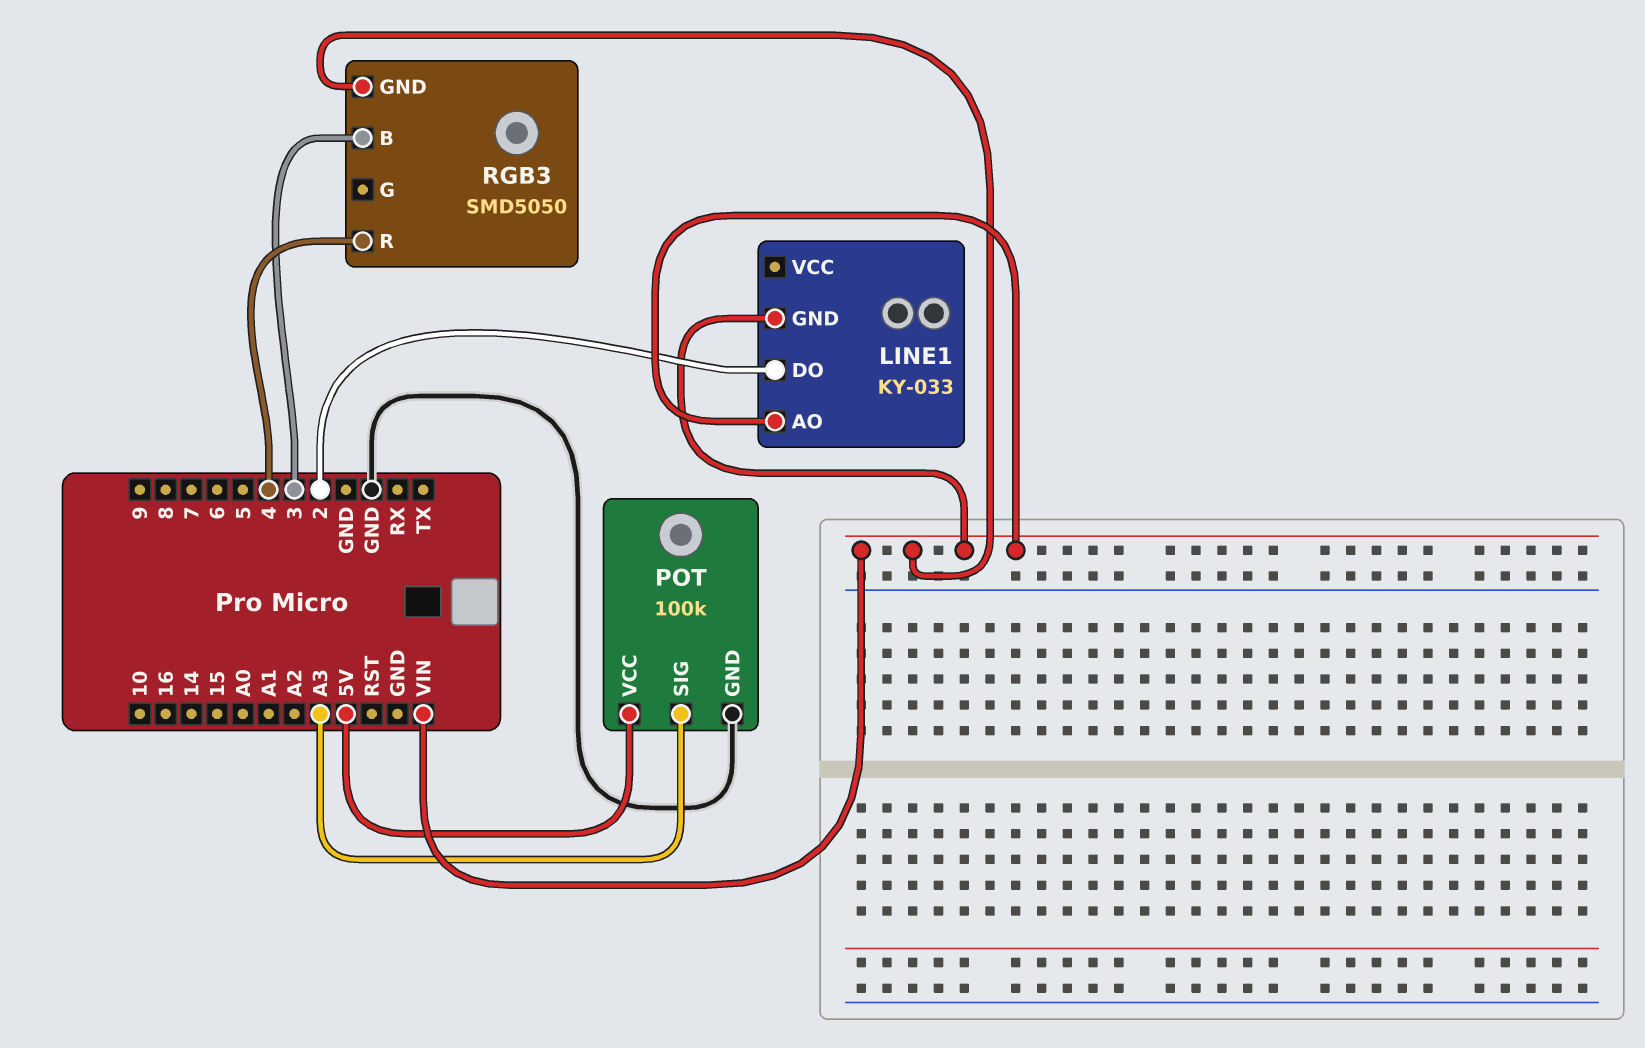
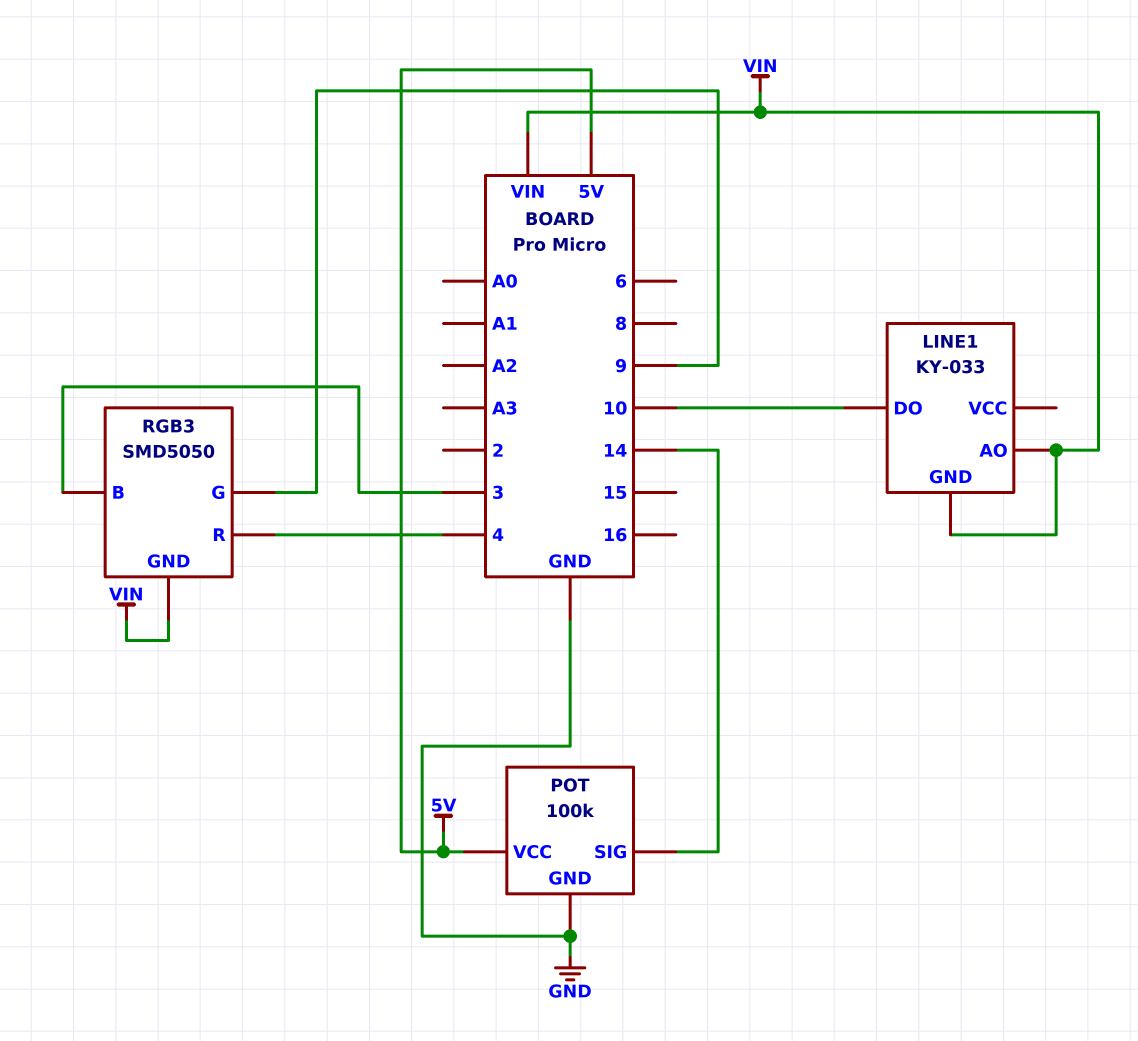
LINE1 pin DO: 2 -> 10
POT pin SIG: A3 -> 14
RGB3 pin G: none -> 9

